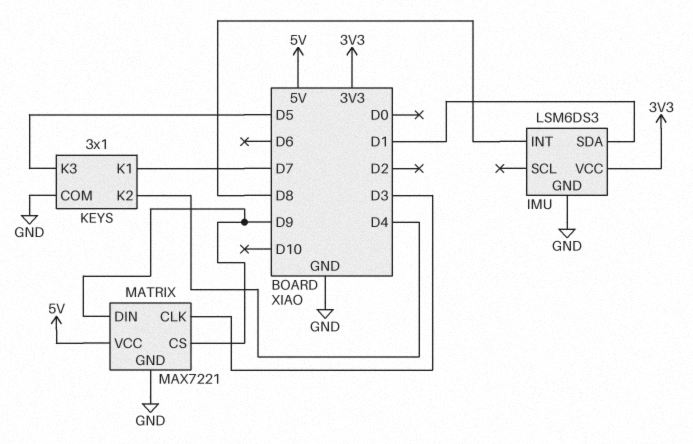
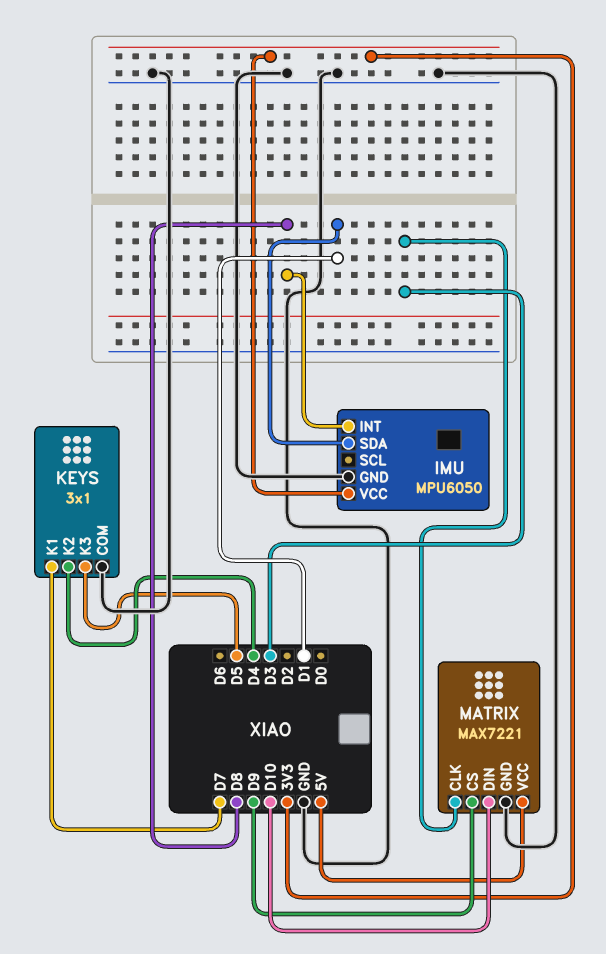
IMU: LSM6DS3 -> MPU6050
MATRIX pin DIN: D9 -> D10

